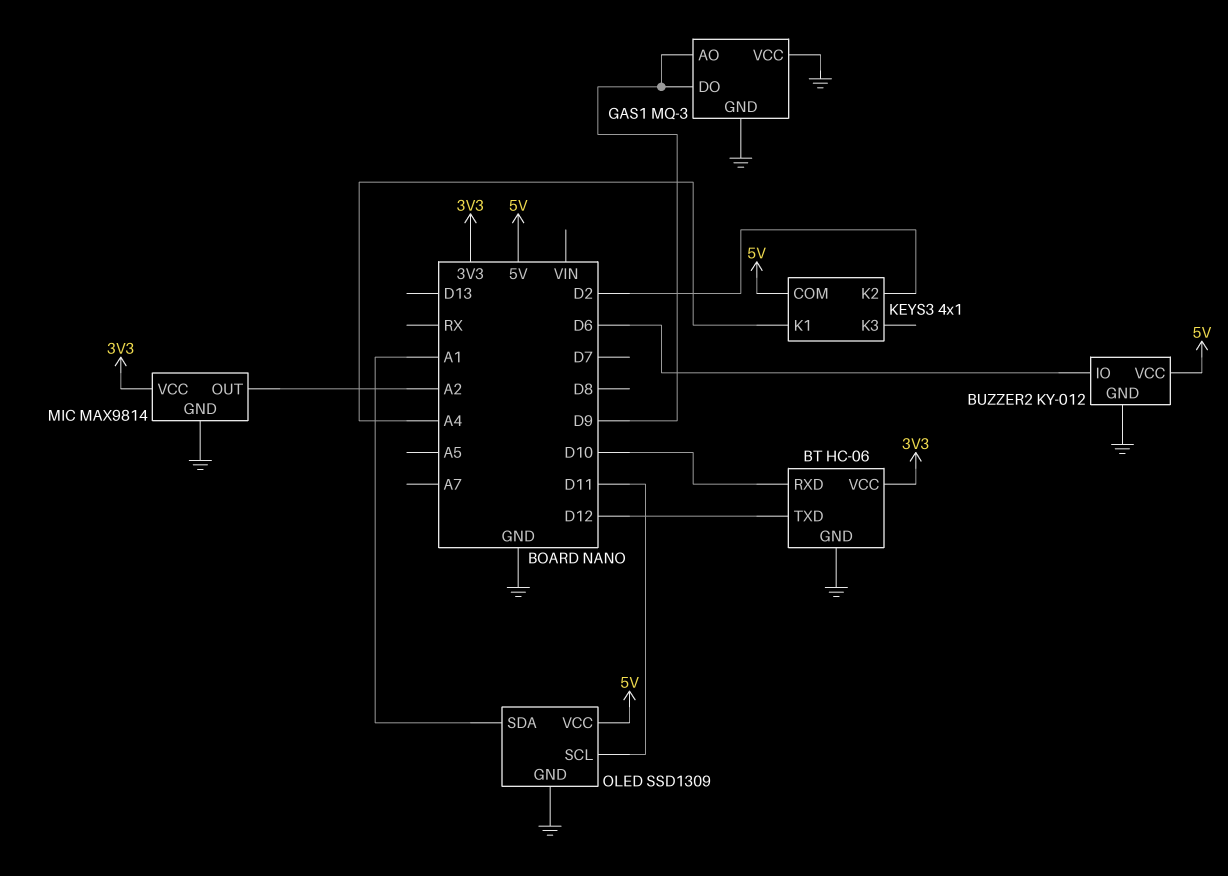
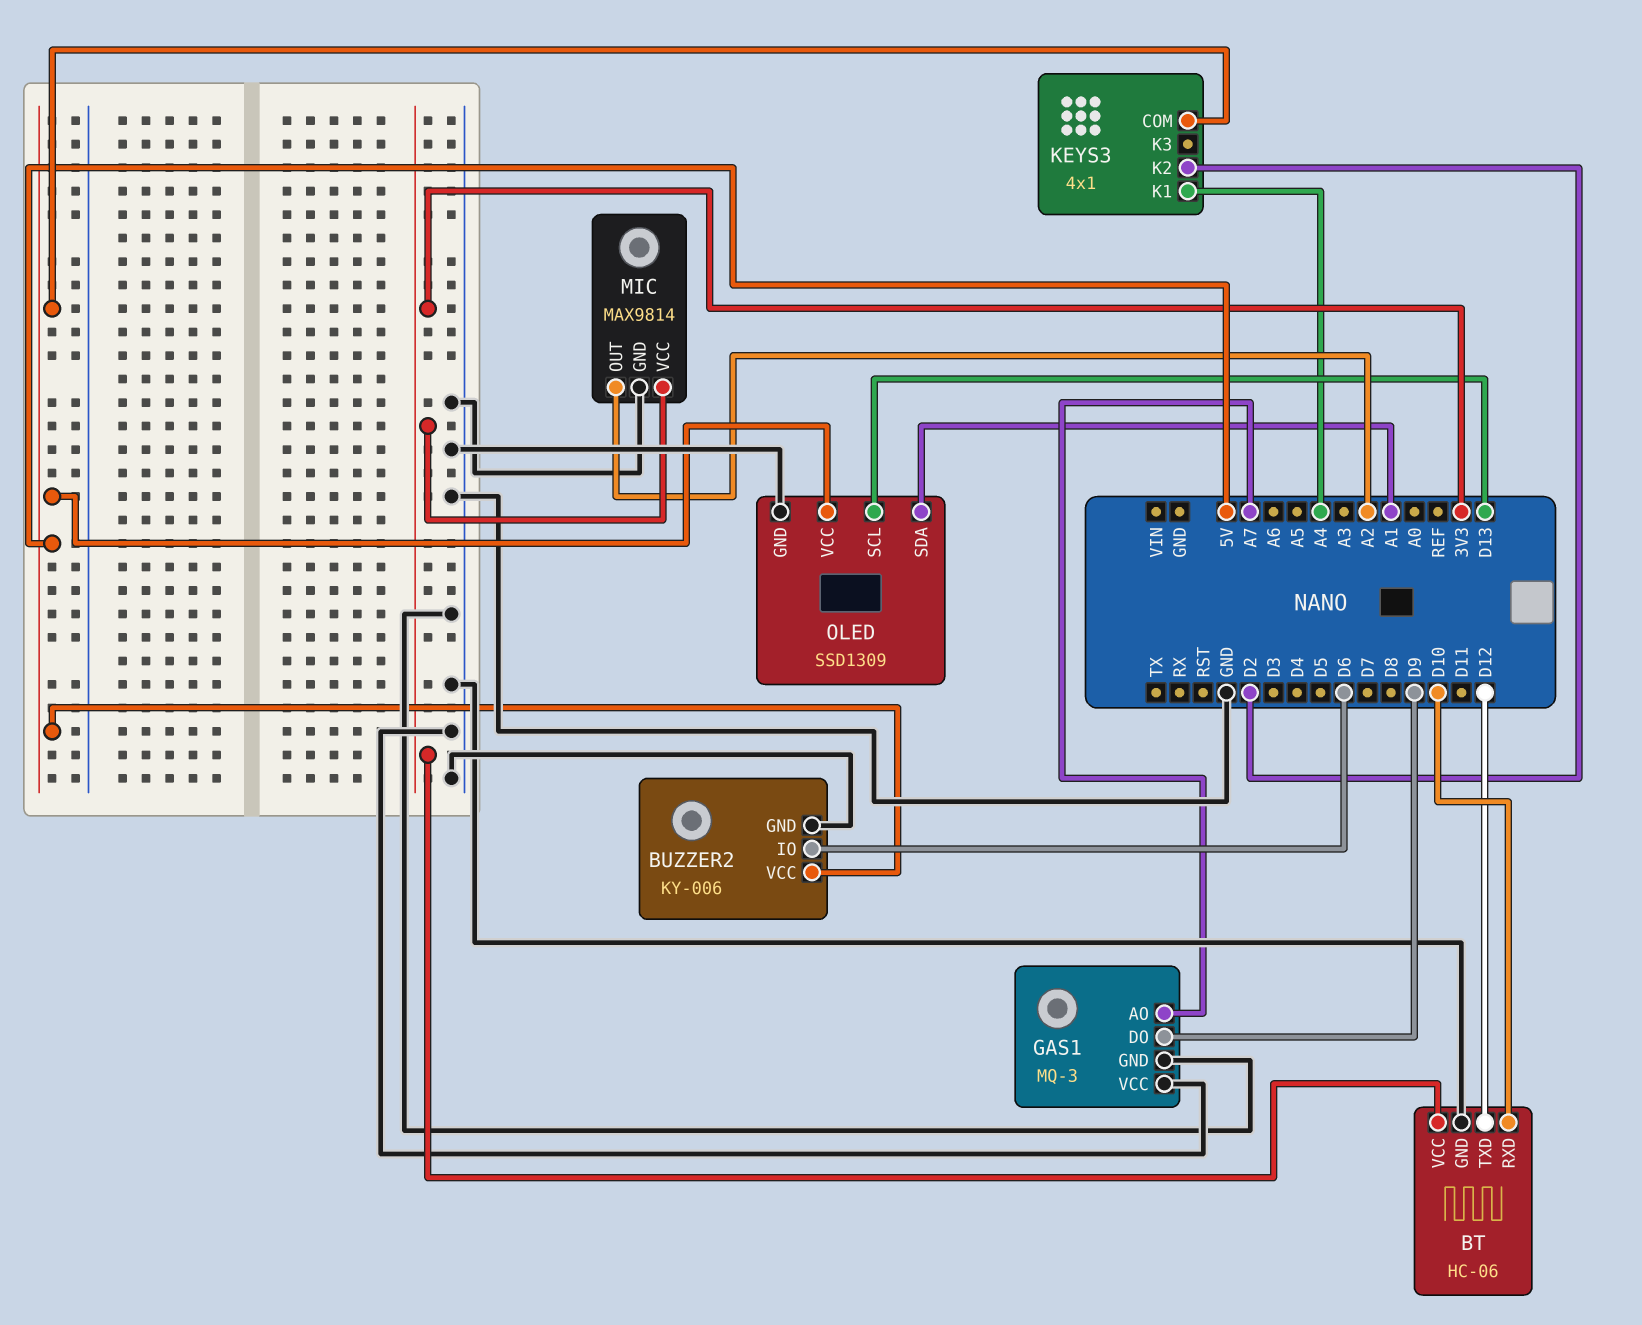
BUZZER2: KY-012 -> KY-006
GAS1 pin AO: D9 -> A7
OLED pin SCL: D11 -> D13

